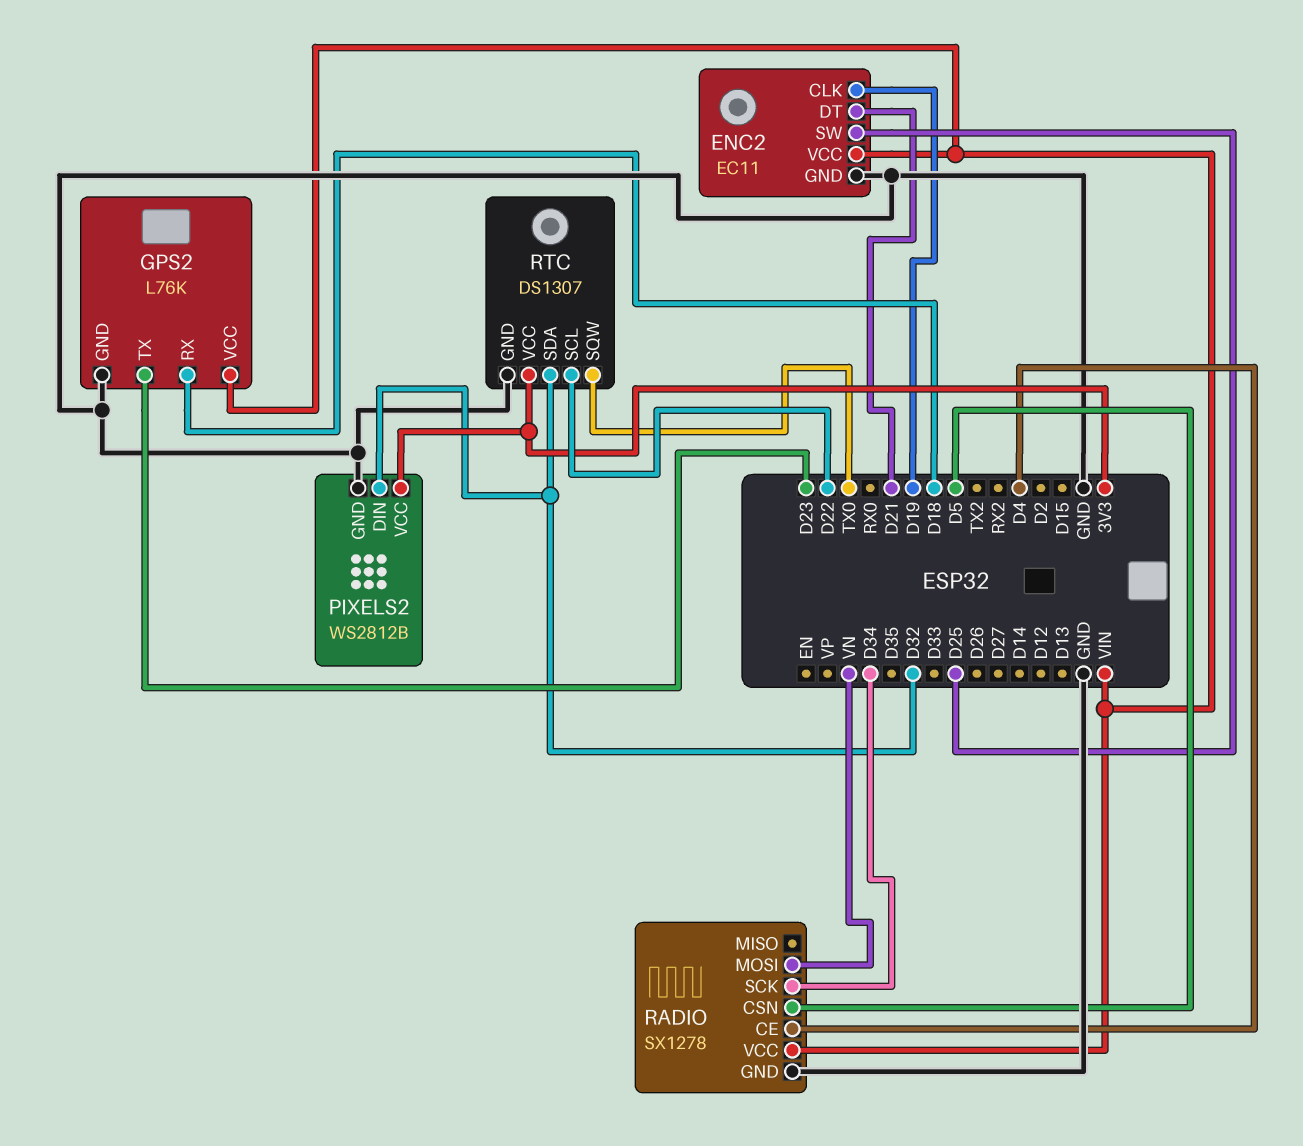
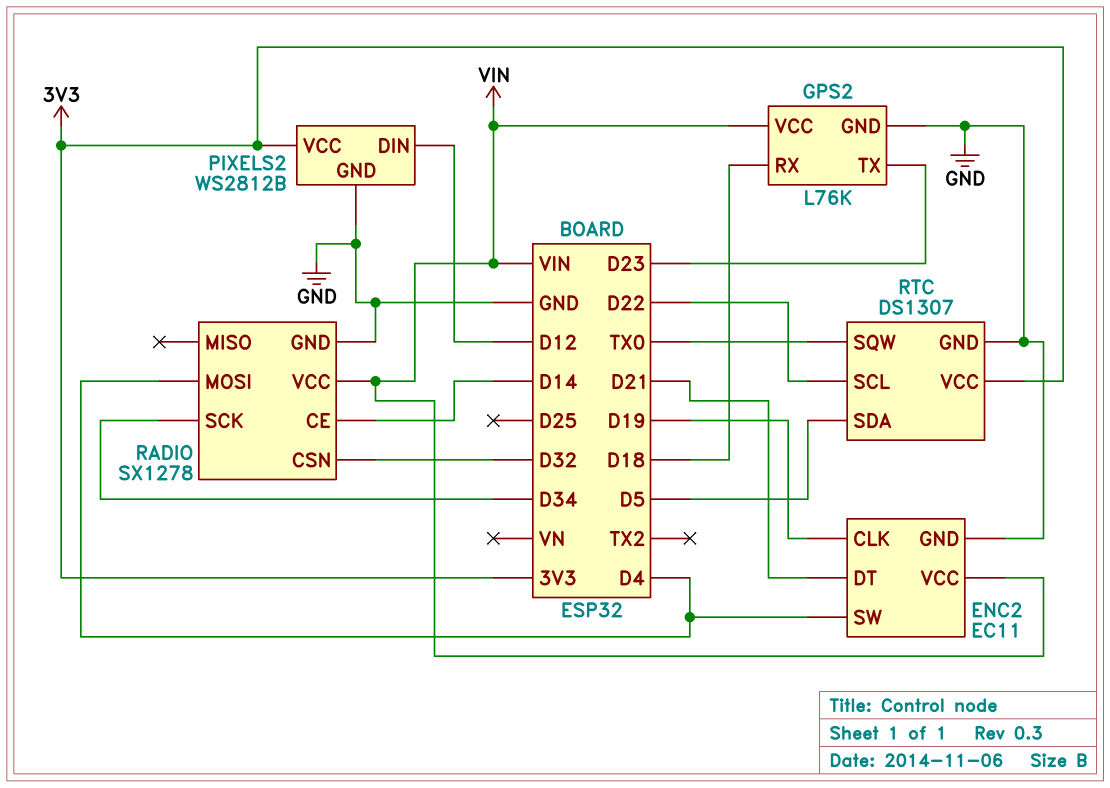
ENC2 pin SW: D25 -> D4
PIXELS2 pin DIN: D32 -> D12
RADIO pin CE: D4 -> D14
RADIO pin CSN: D5 -> D32
RADIO pin MOSI: VN -> D4
RTC pin SDA: D32 -> D5

